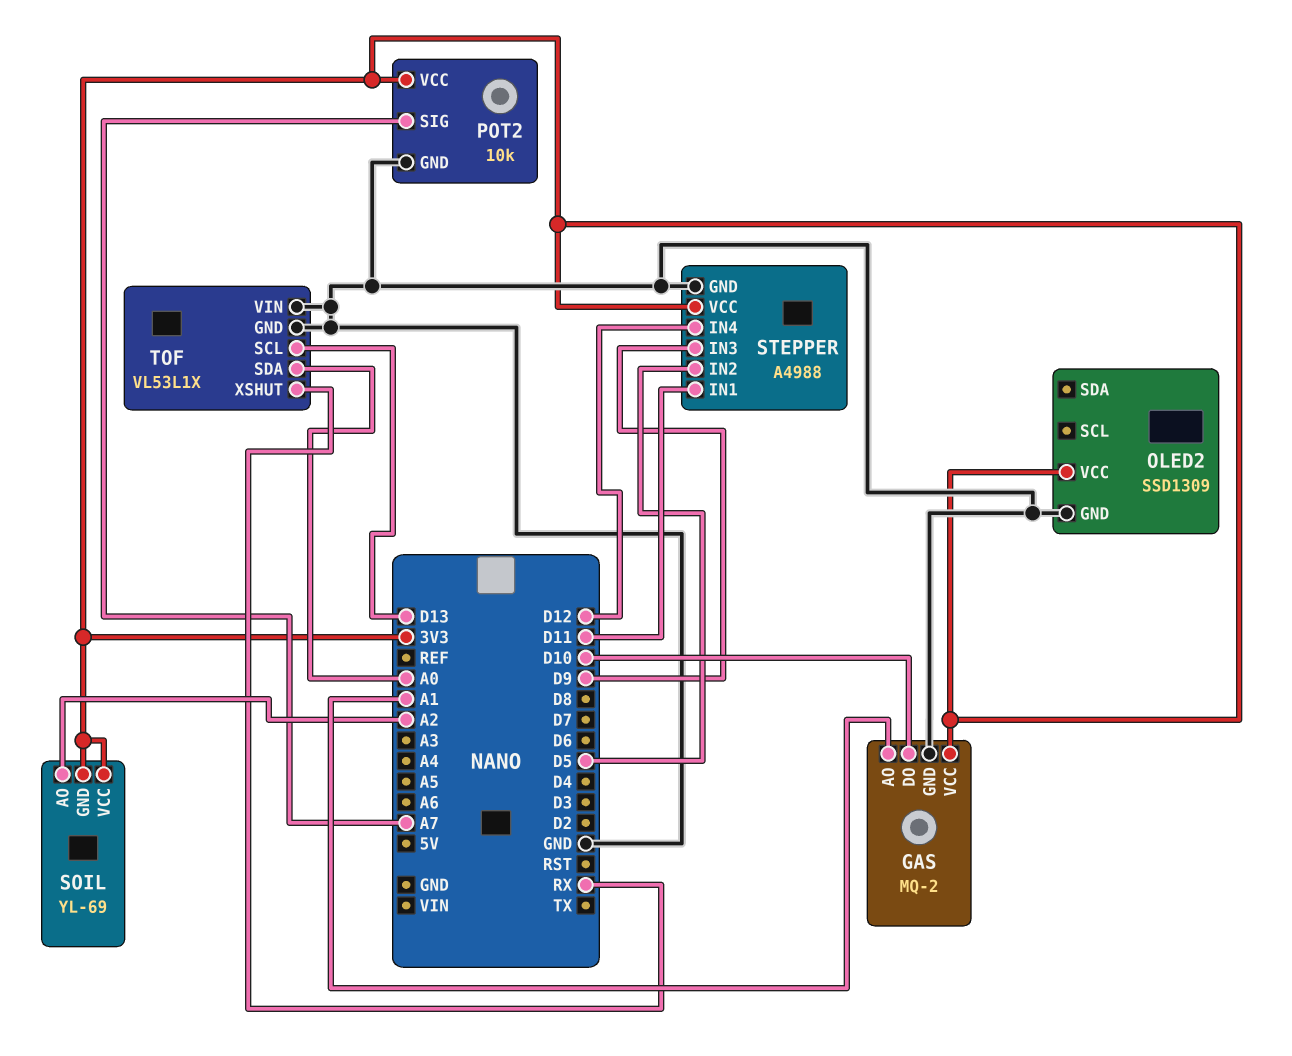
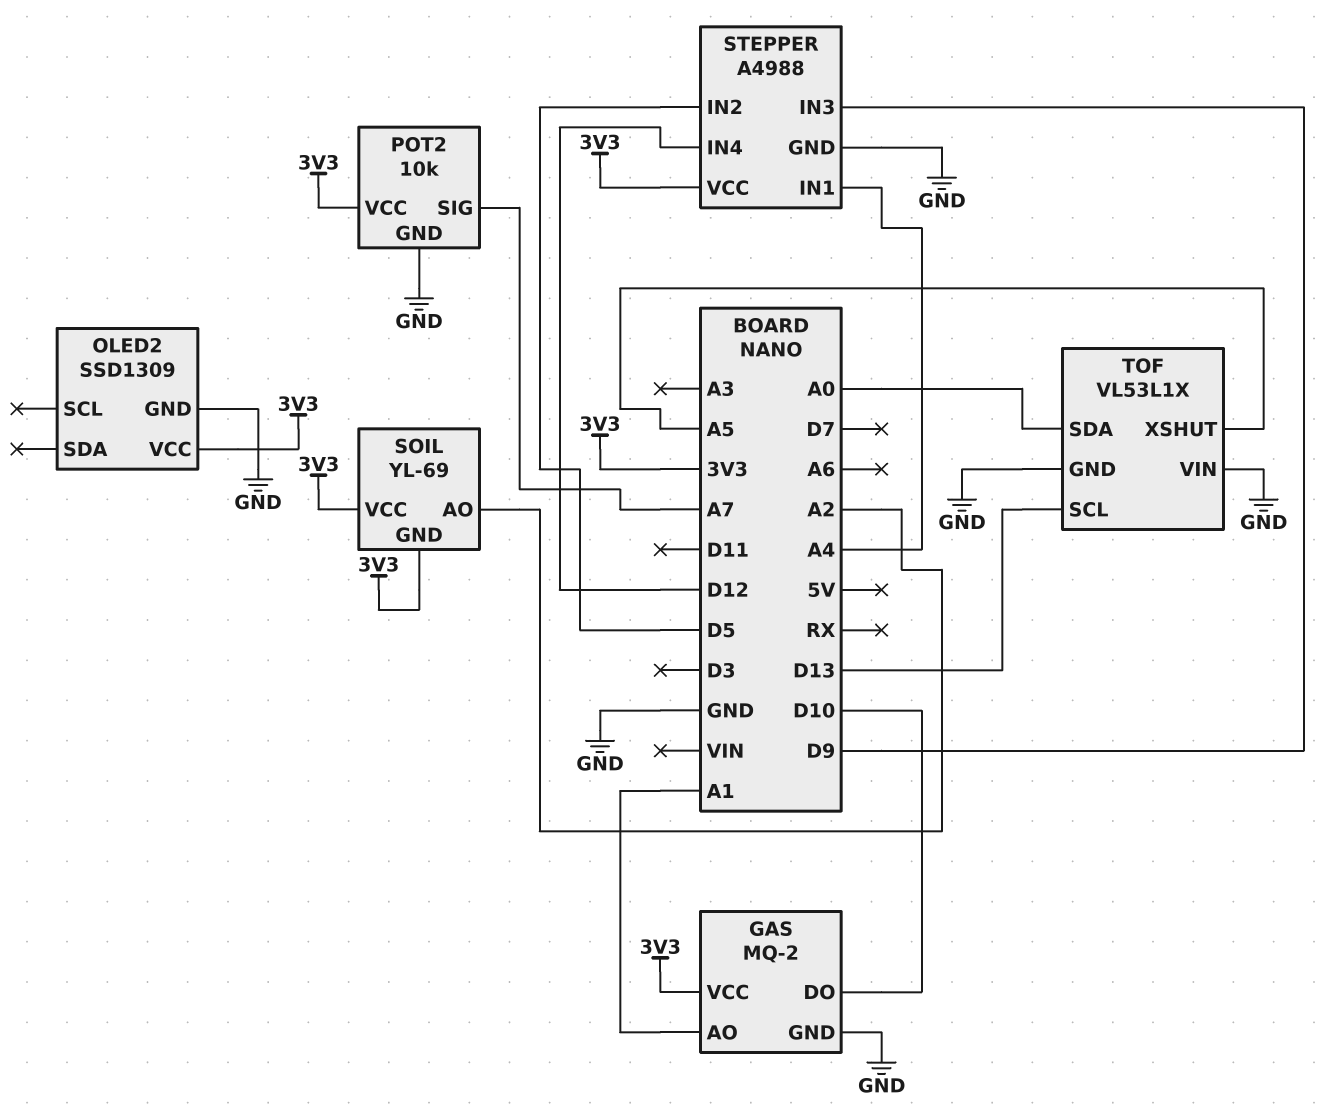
STEPPER pin IN1: D11 -> A4
TOF pin XSHUT: RX -> A5

